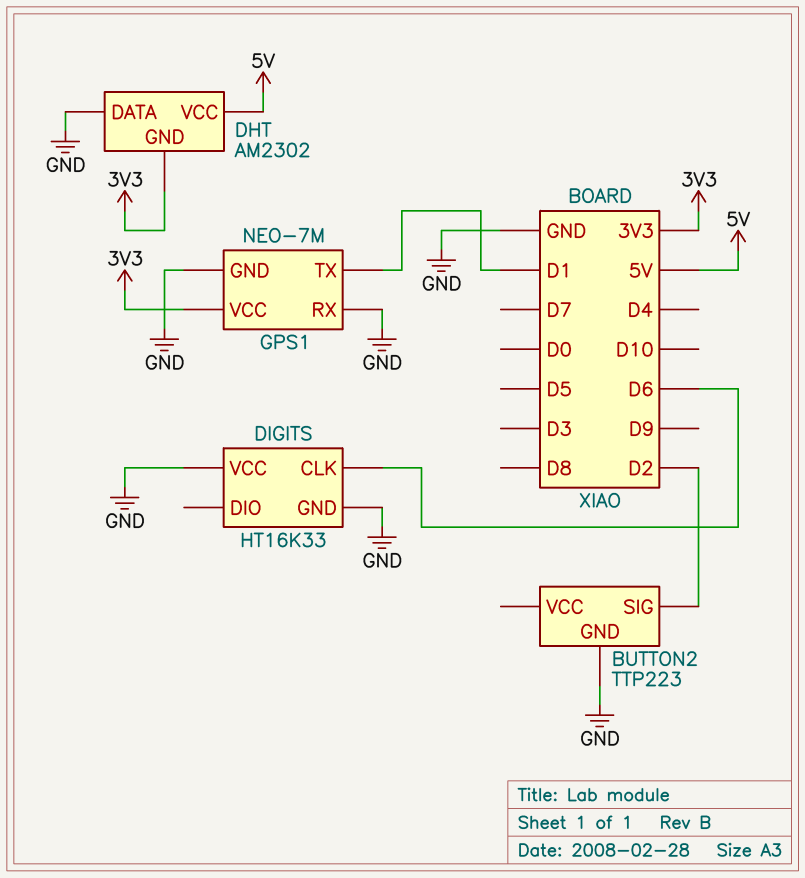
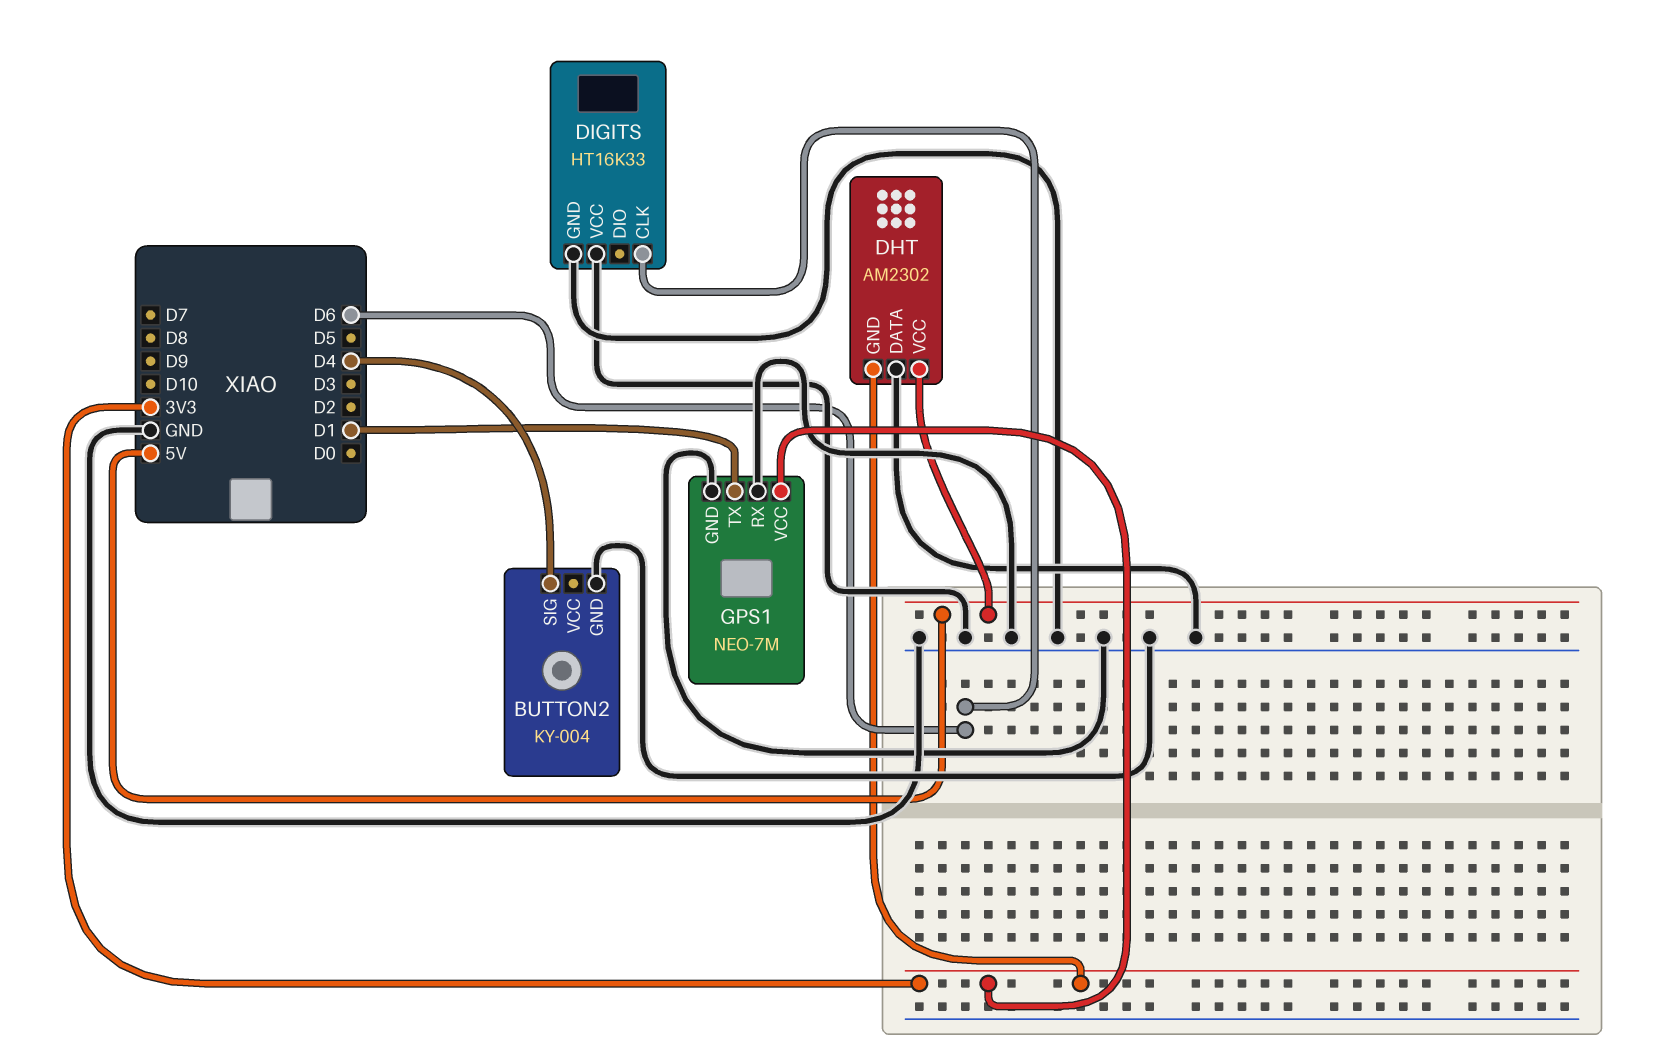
BUTTON2: TTP223 -> KY-004
BUTTON2 pin SIG: D2 -> D4

